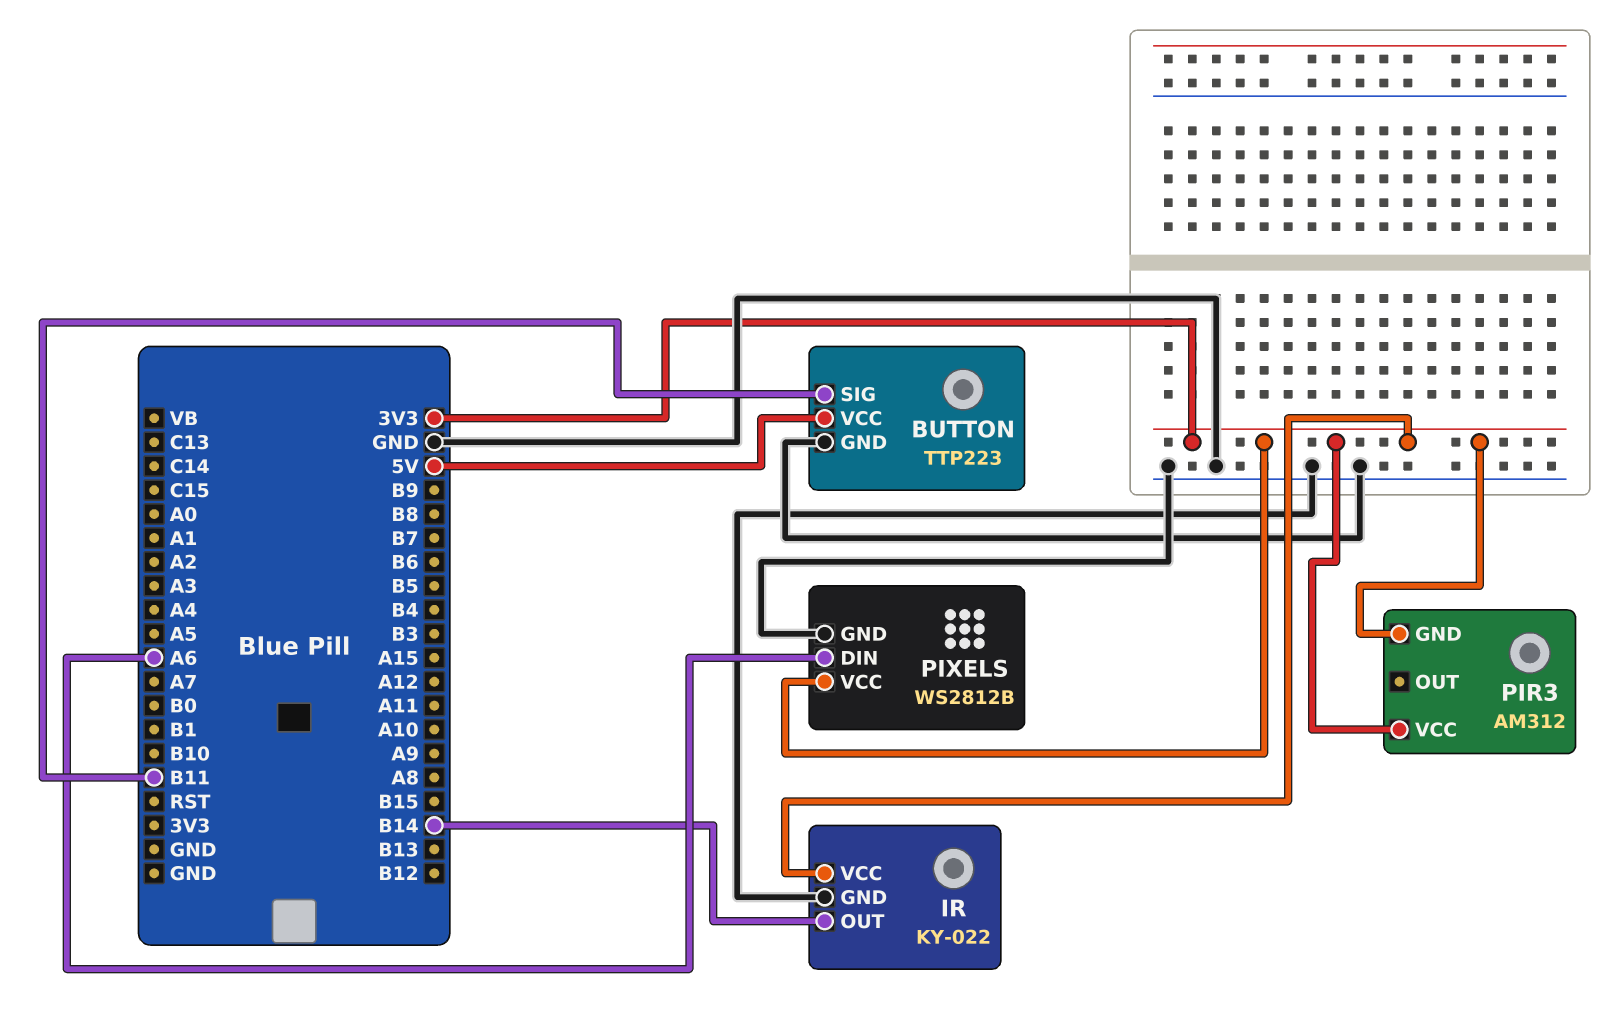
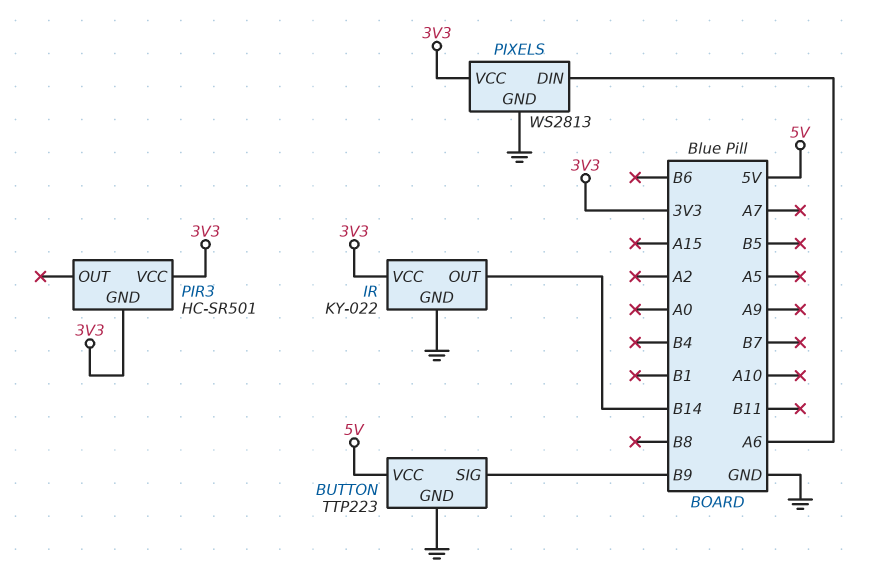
BUTTON pin SIG: B11 -> B9
PIR3: AM312 -> HC-SR501
PIXELS: WS2812B -> WS2813

